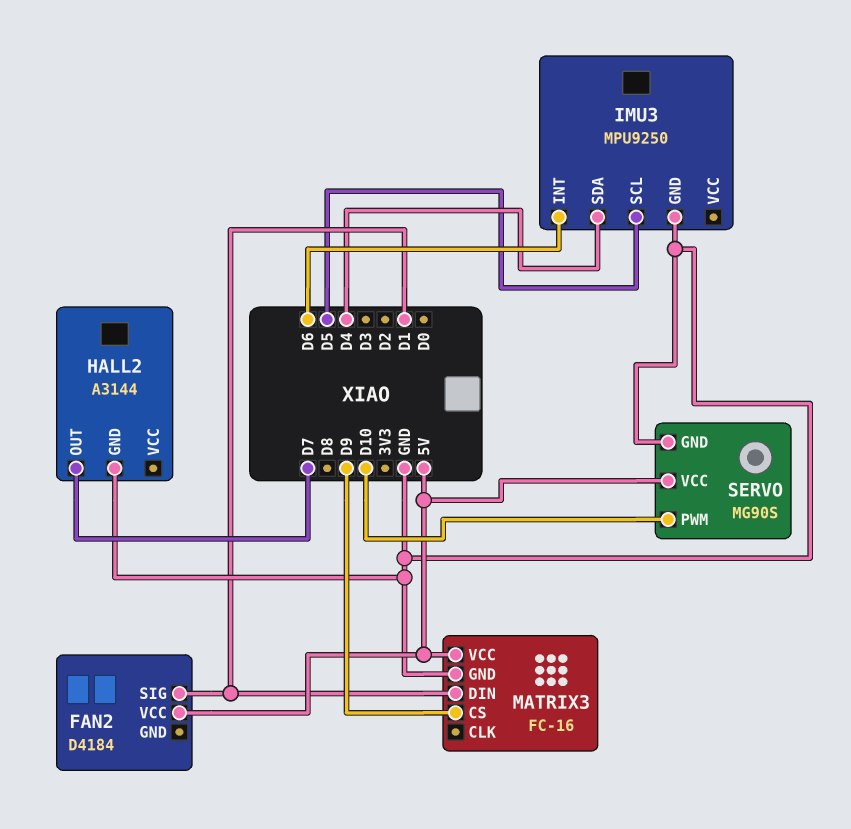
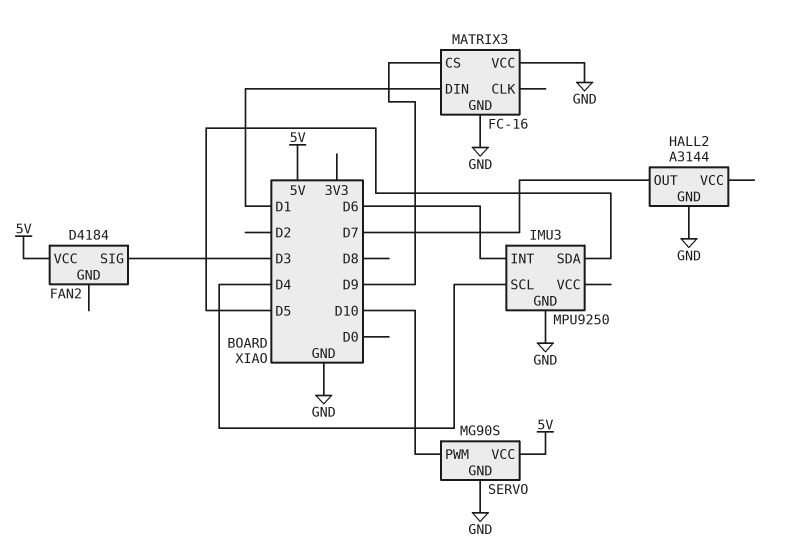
FAN2 pin SIG: D1 -> D3
IMU3 pin SCL: D5 -> D4
IMU3 pin SDA: D4 -> D5
MATRIX3 pin VCC: 5V -> GND

